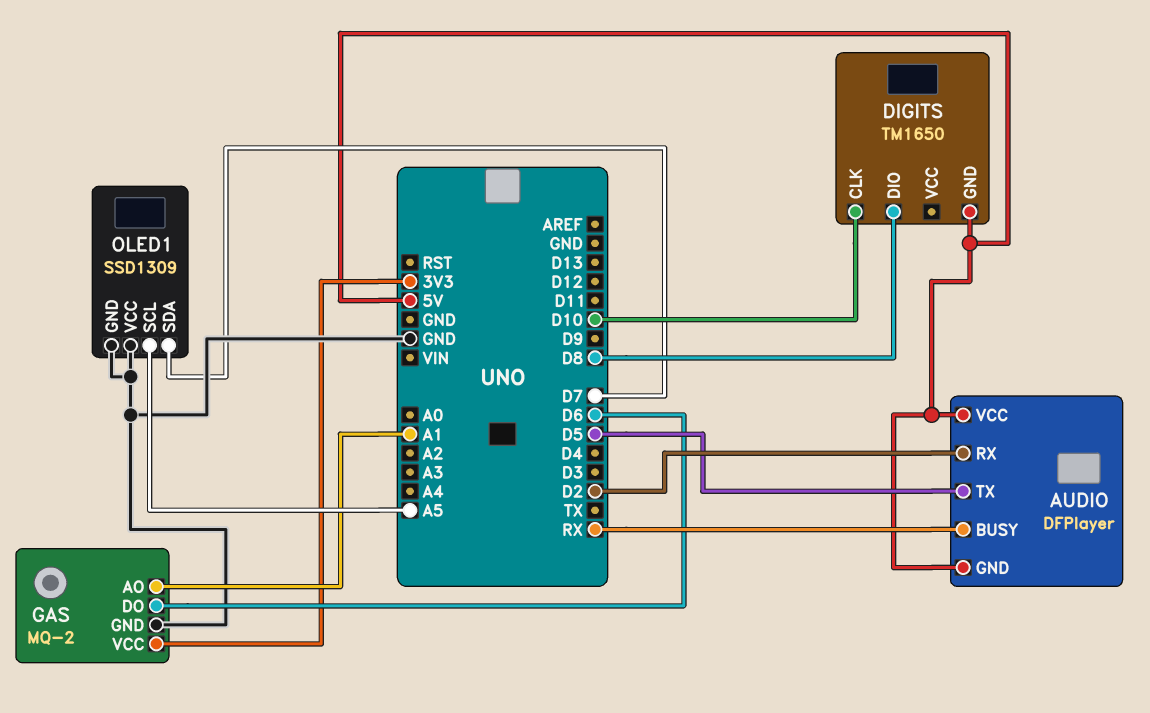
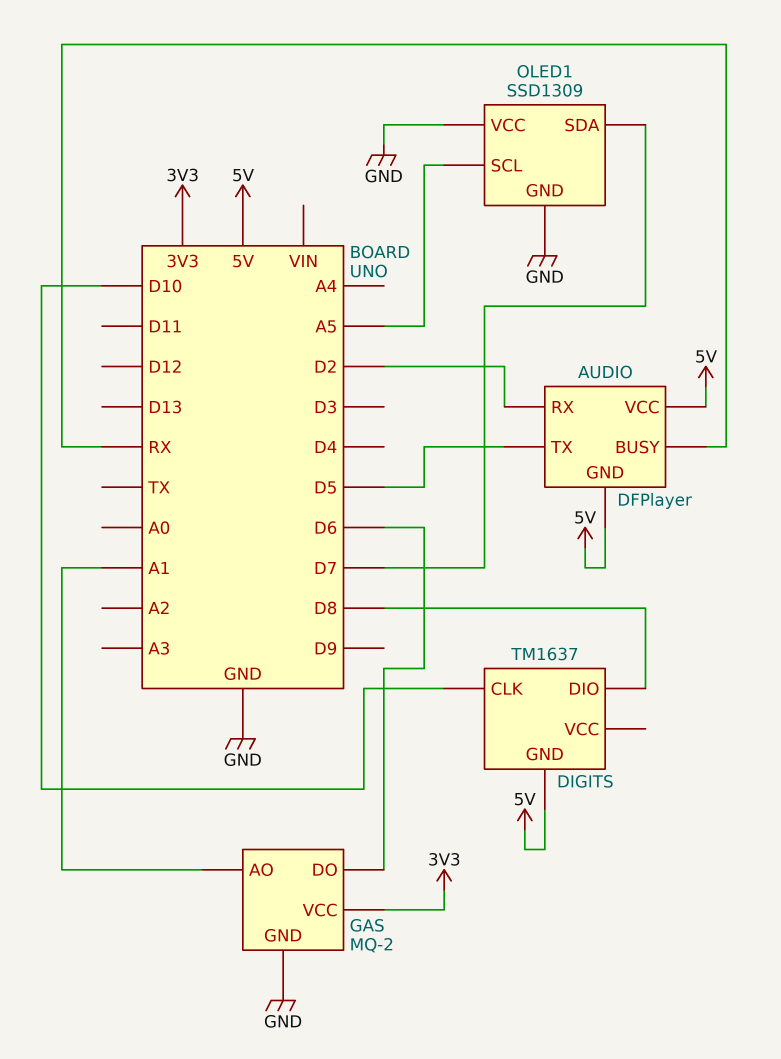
DIGITS: TM1650 -> TM1637

